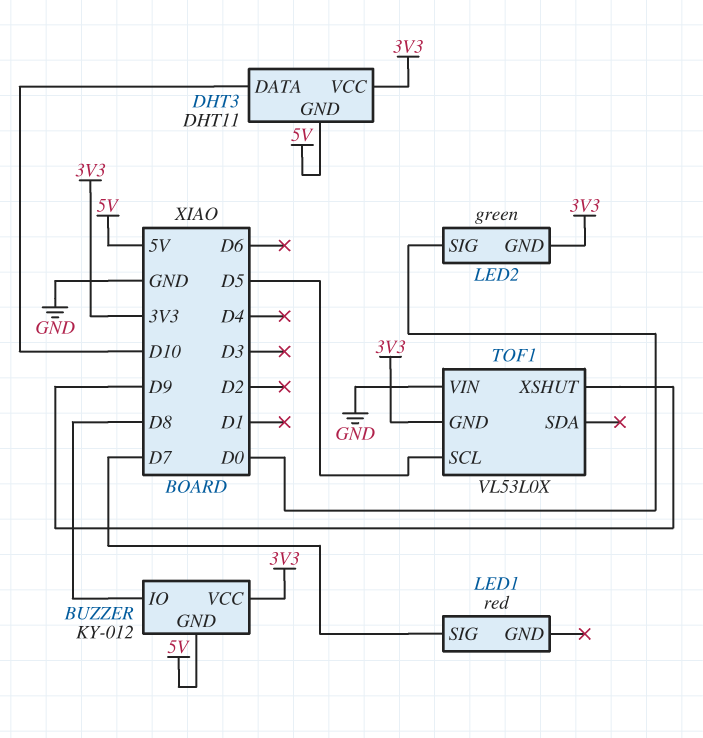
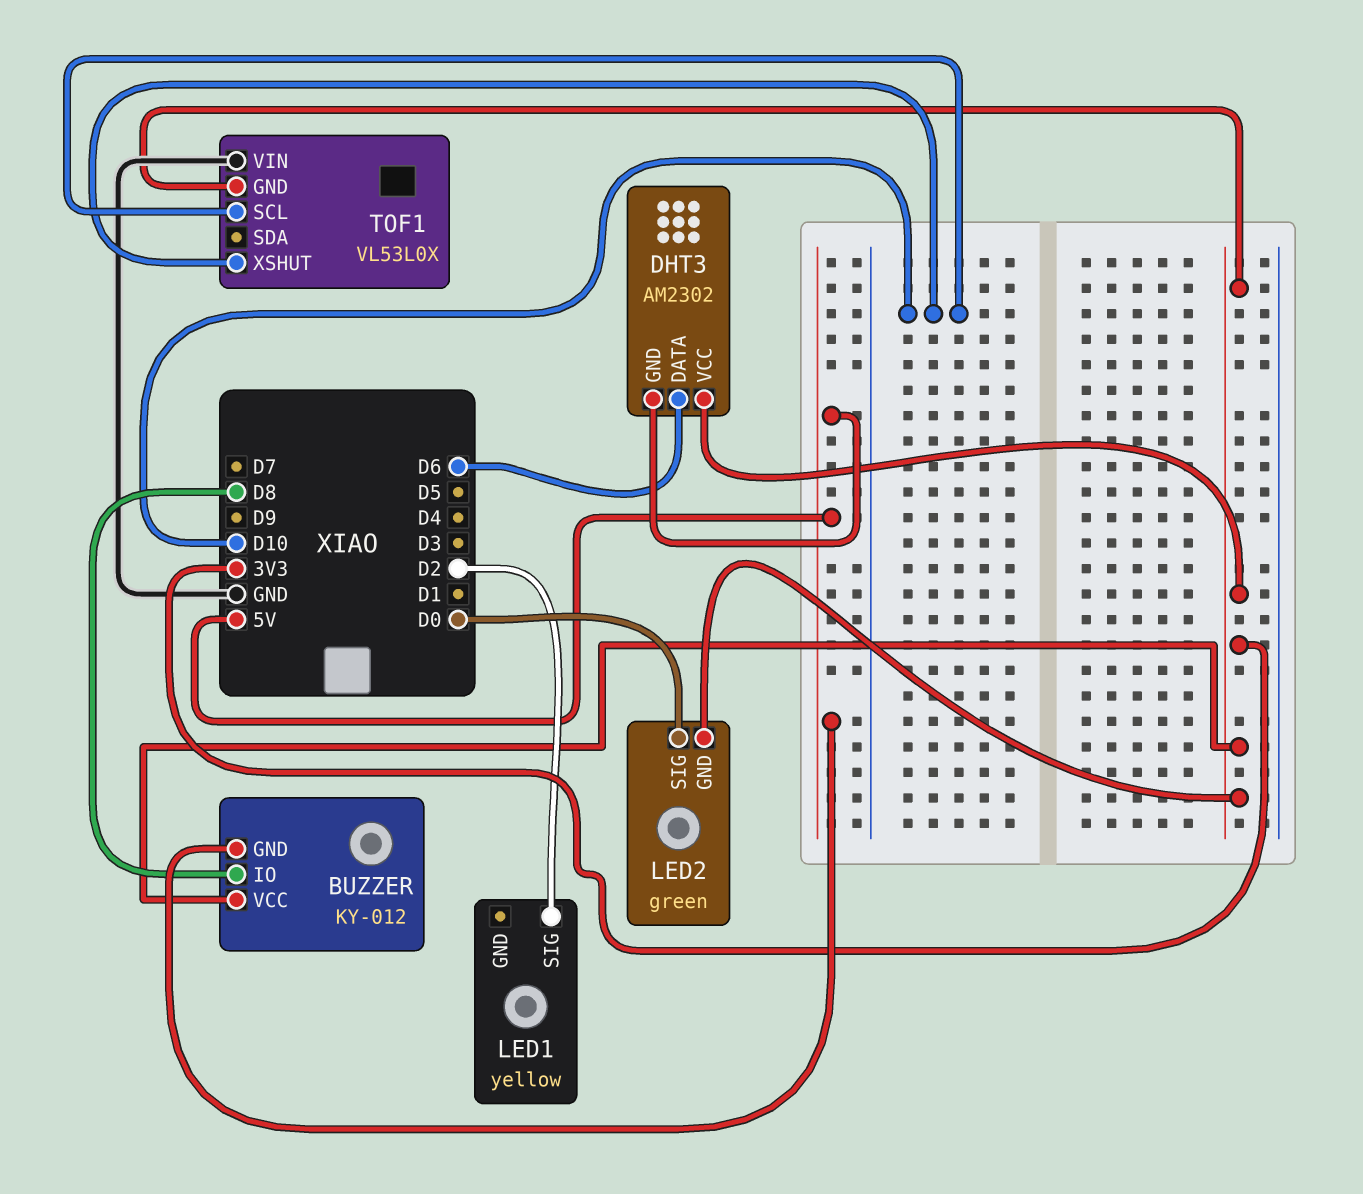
DHT3: DHT11 -> AM2302
DHT3 pin DATA: D10 -> D6
LED1: red -> yellow
LED1 pin SIG: D7 -> D2
TOF1 pin SCL: D5 -> D10
TOF1 pin XSHUT: D9 -> D10

